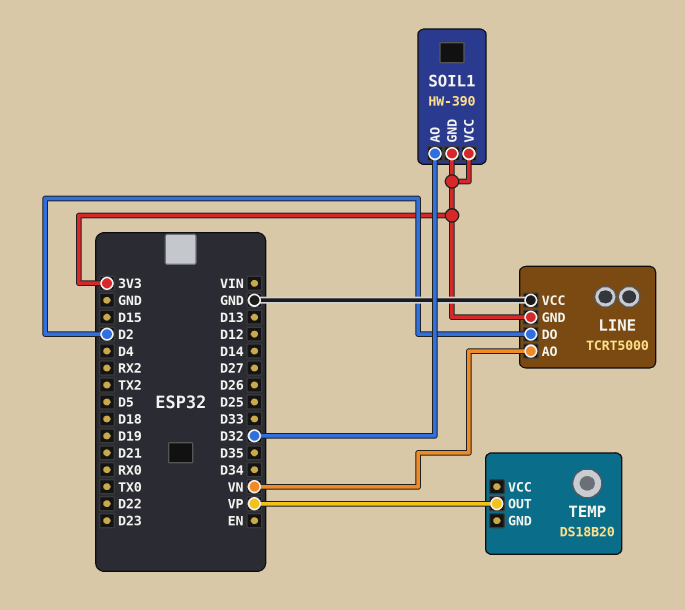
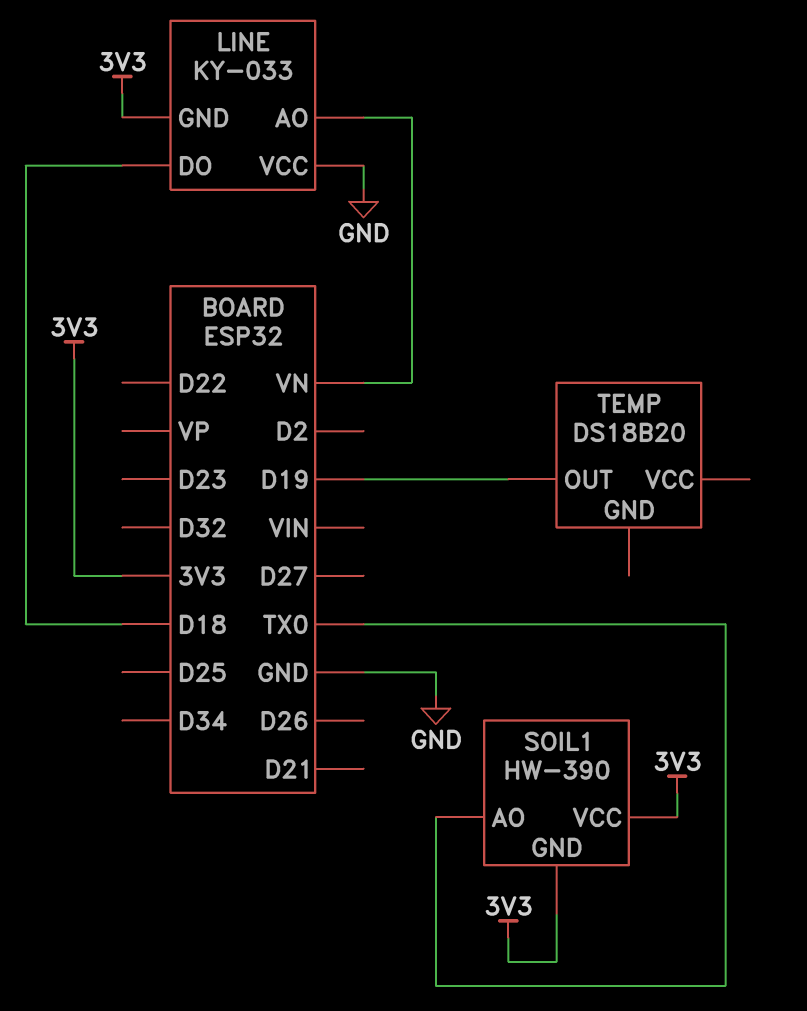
LINE: TCRT5000 -> KY-033
LINE pin DO: D2 -> D18
SOIL1 pin AO: D32 -> TX0
TEMP pin OUT: VP -> D19

